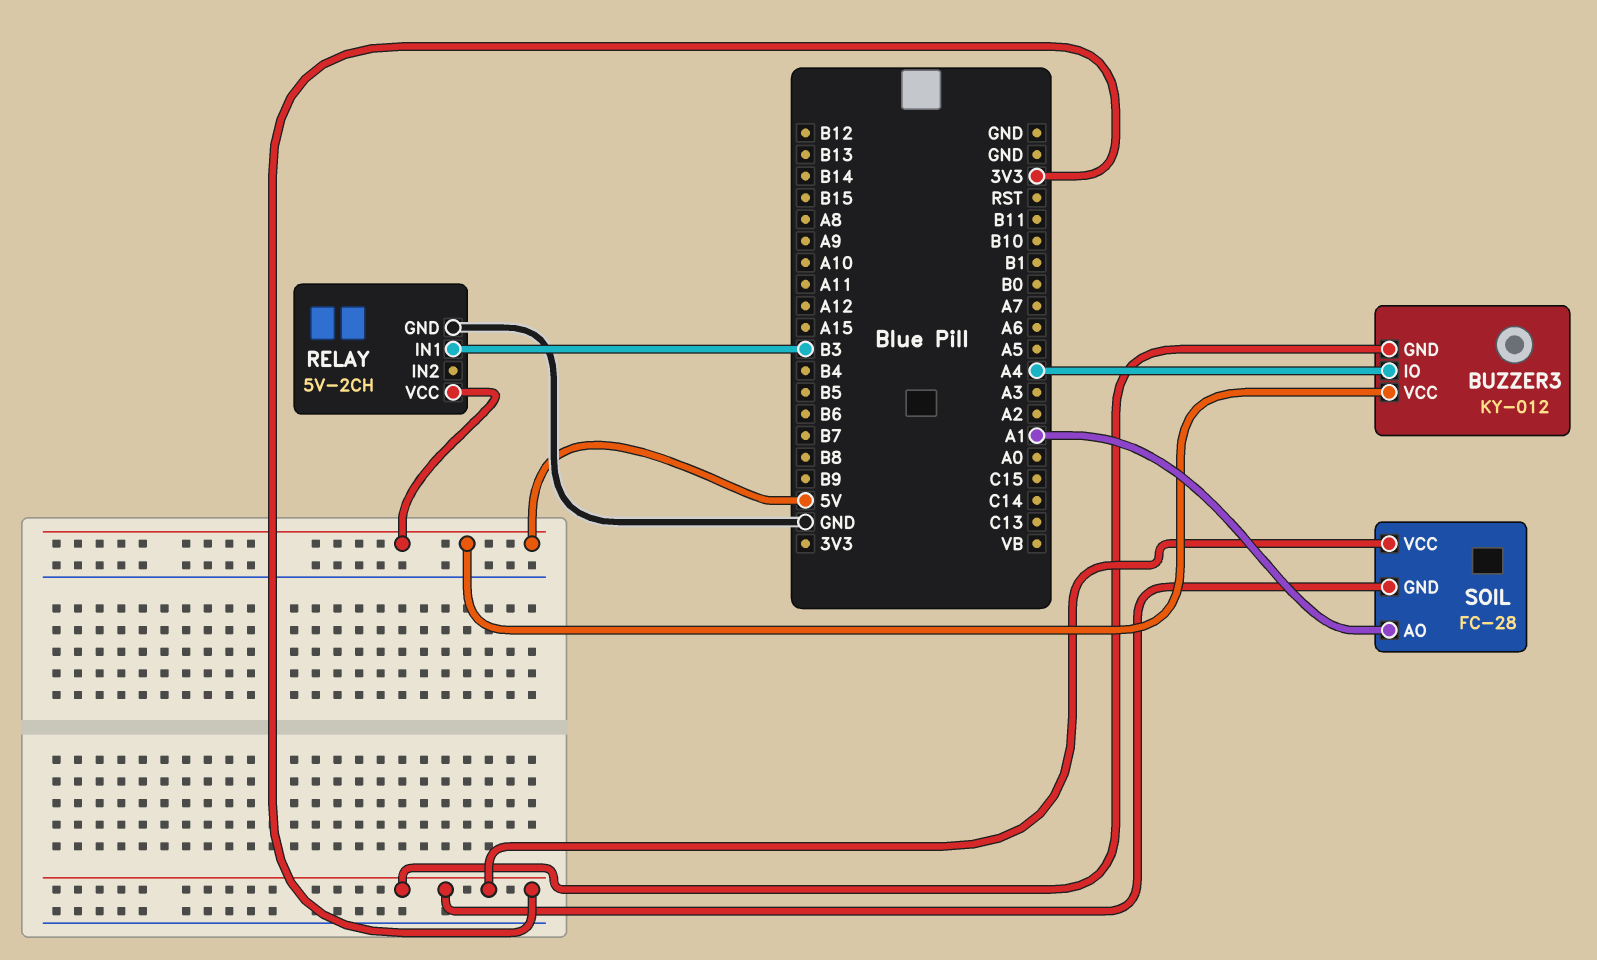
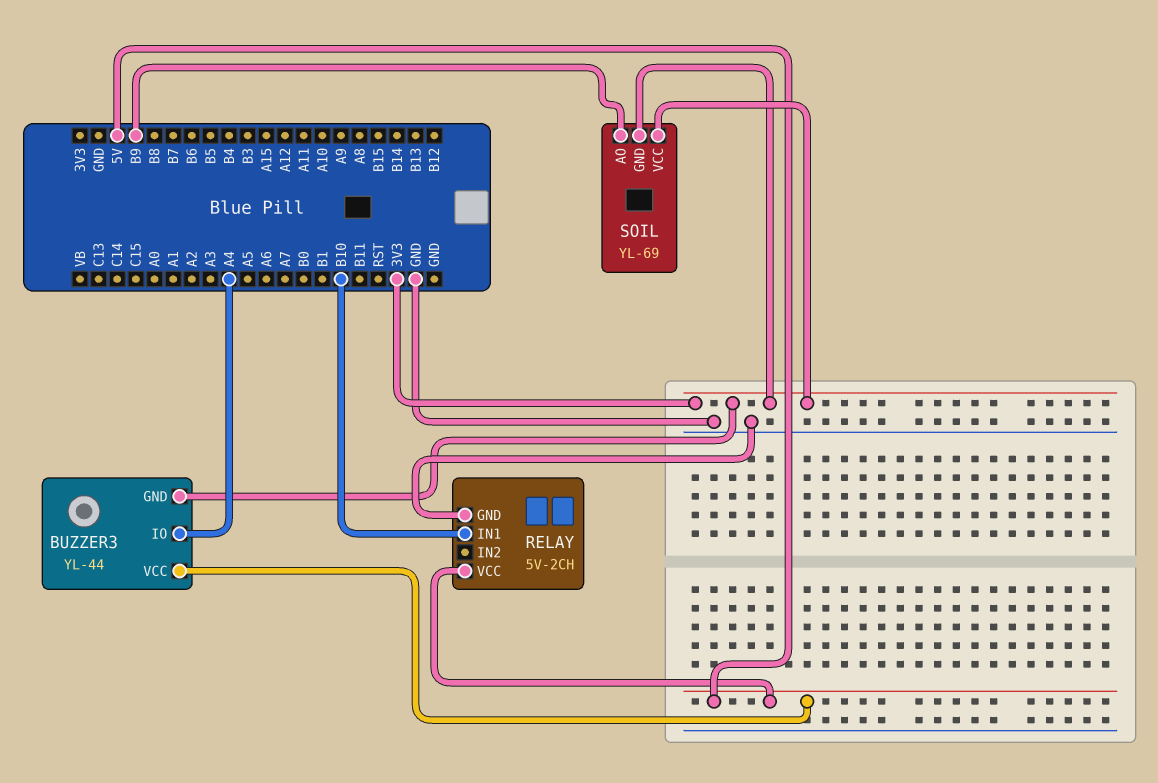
BUZZER3: KY-012 -> YL-44
RELAY pin IN1: B3 -> B10
SOIL: FC-28 -> YL-69
SOIL pin AO: A1 -> B9

